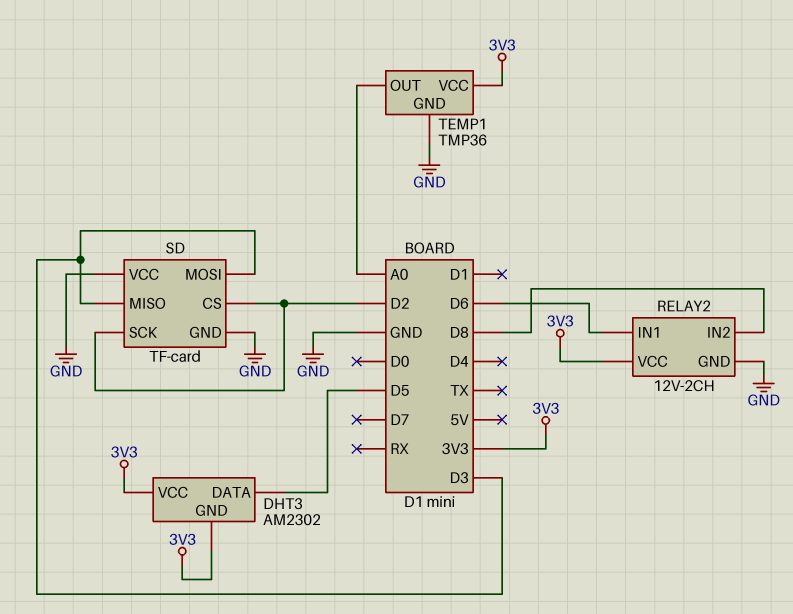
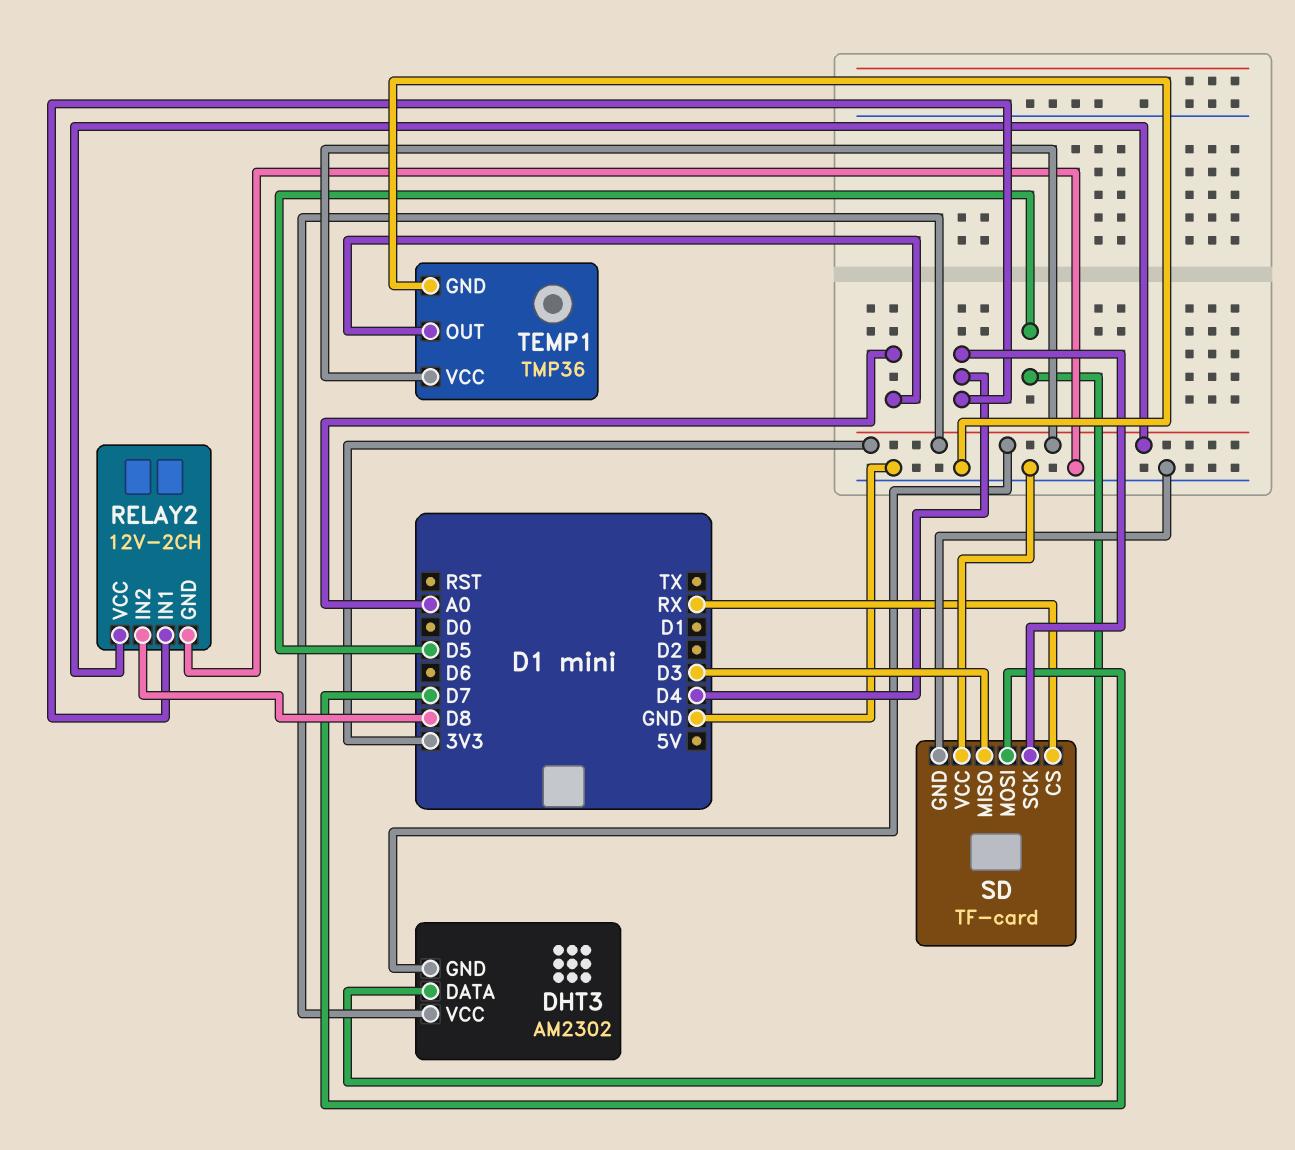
RELAY2 pin IN1: D6 -> D4
SD pin CS: D2 -> RX
SD pin MOSI: D3 -> D7
SD pin SCK: D2 -> D4

